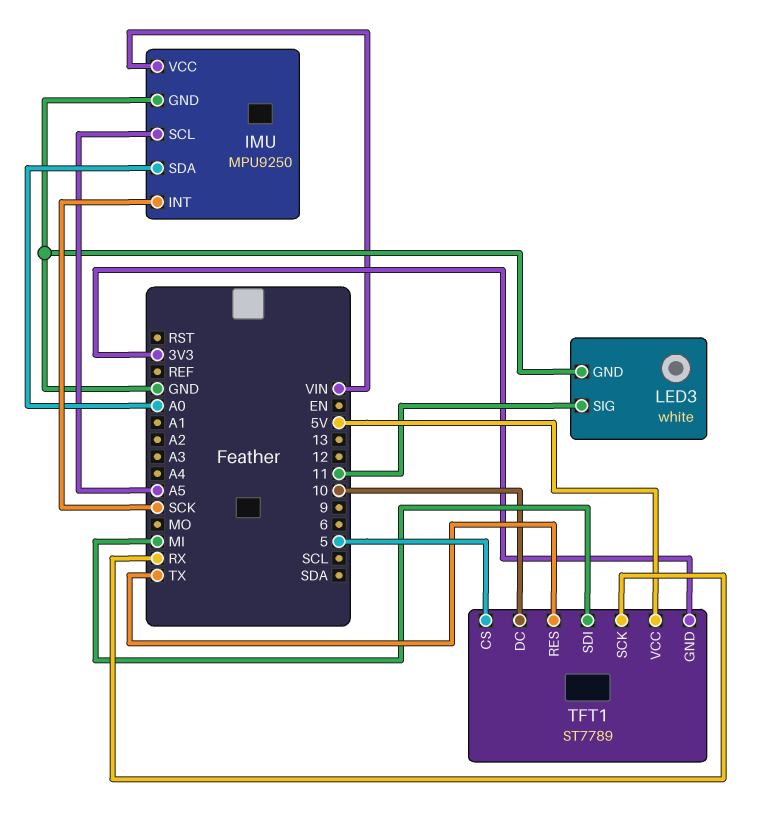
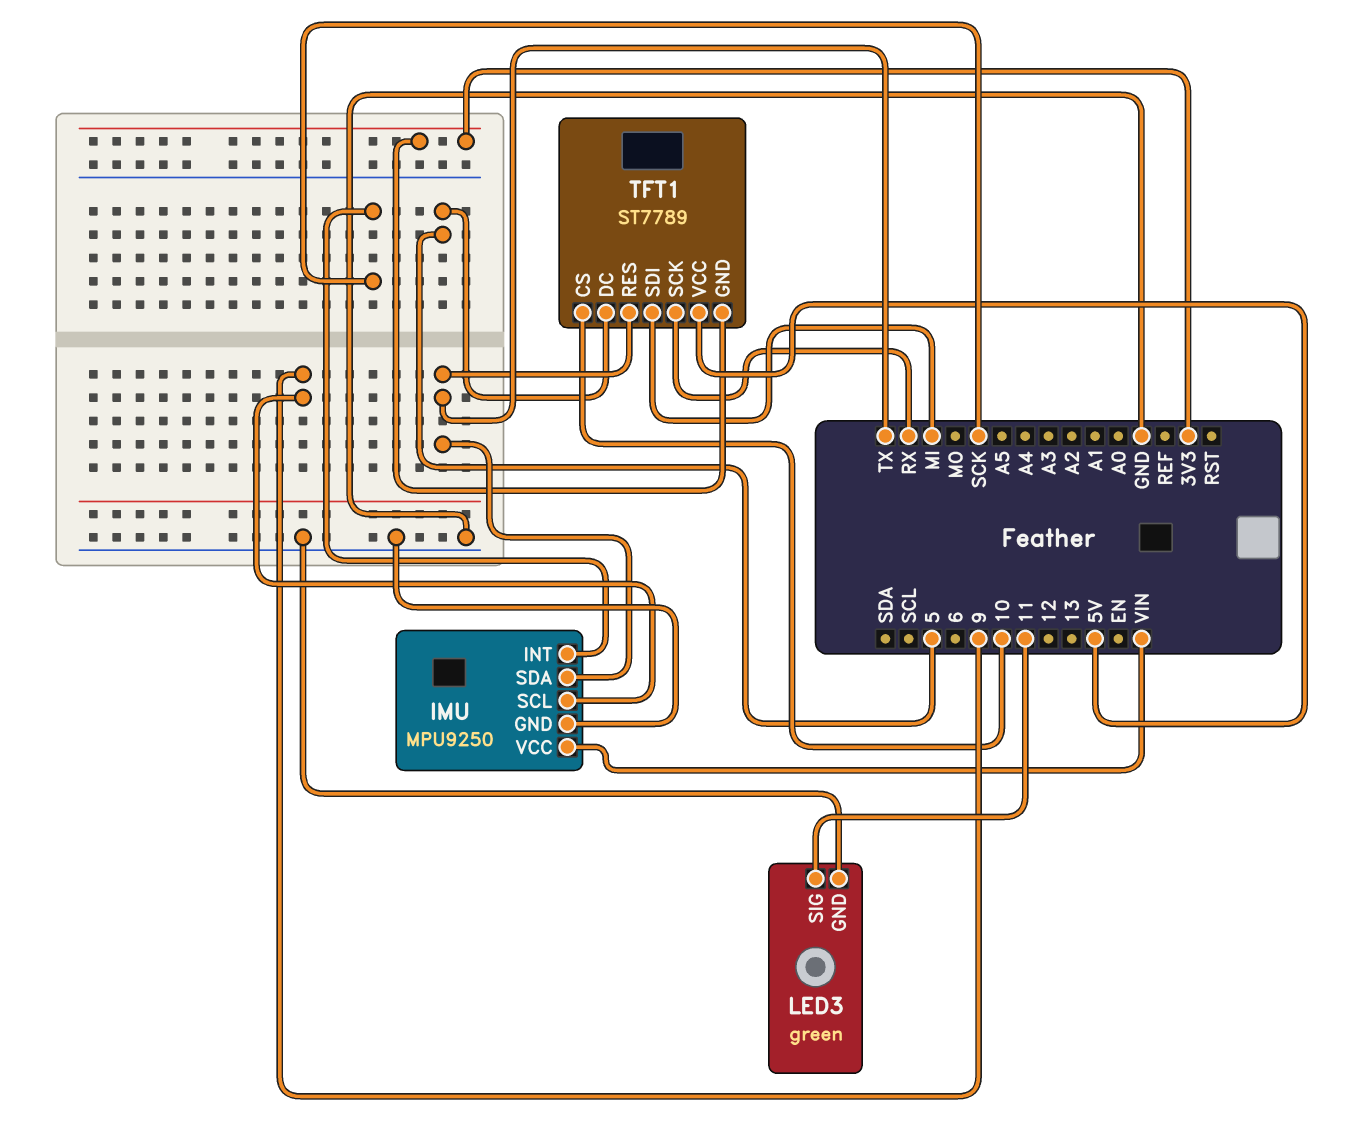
IMU pin SCL: A5 -> 9
IMU pin SDA: A0 -> TX
LED3: white -> green
TFT1 pin CS: 5 -> 10
TFT1 pin DC: 10 -> 5

